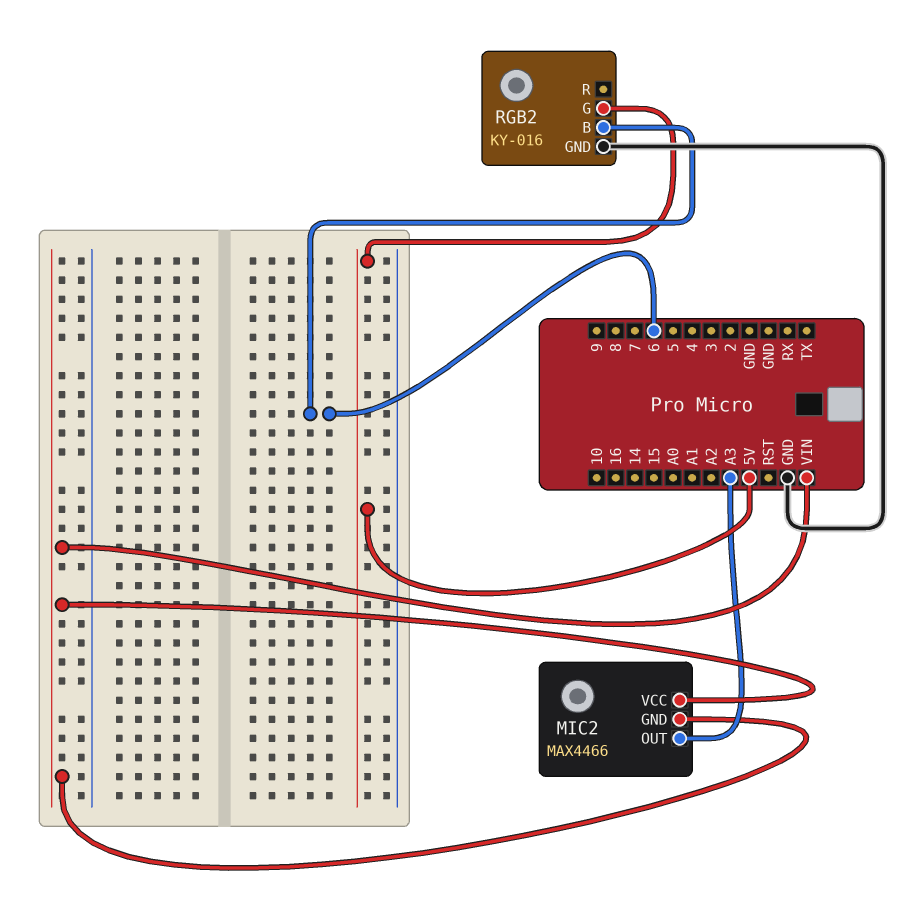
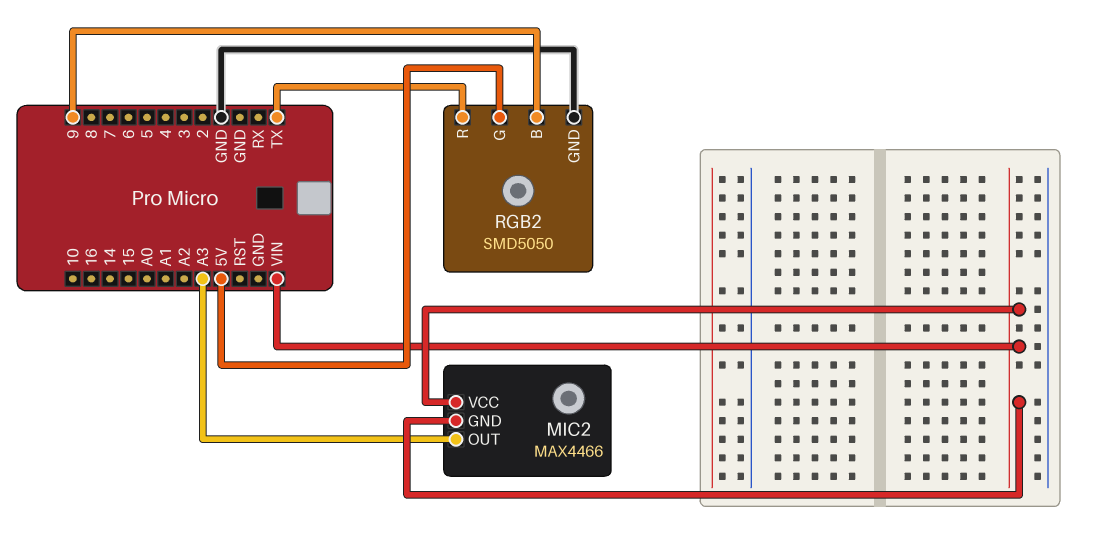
RGB2: KY-016 -> SMD5050
RGB2 pin B: 6 -> 9
RGB2 pin R: none -> TX

